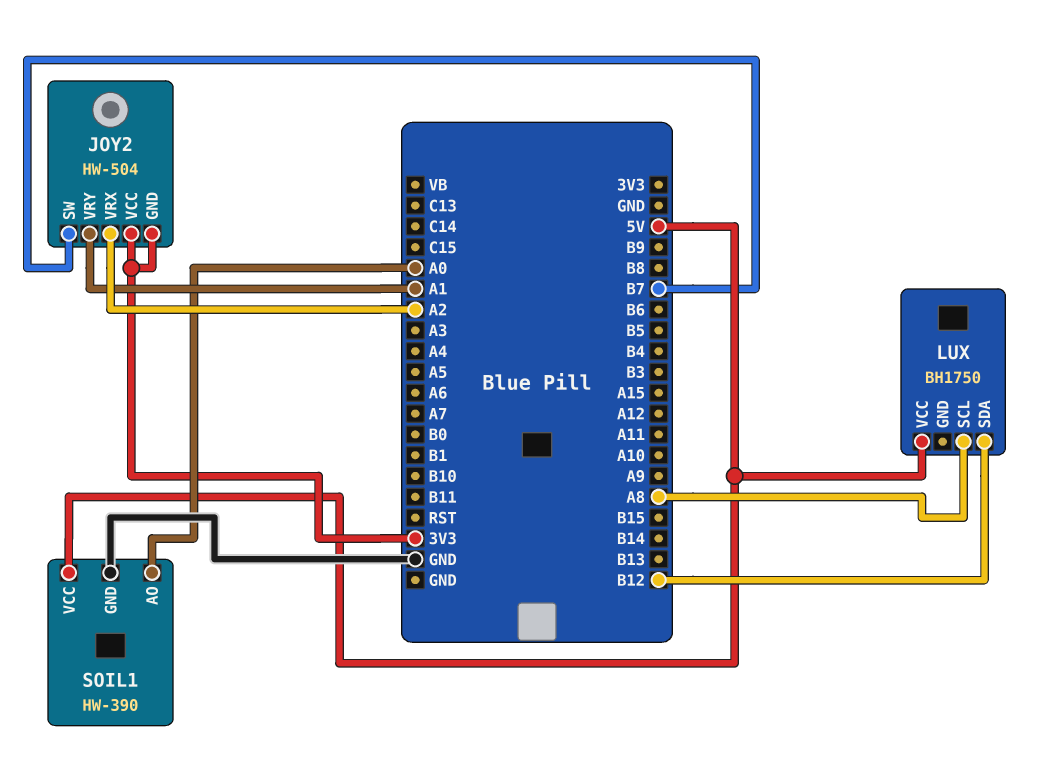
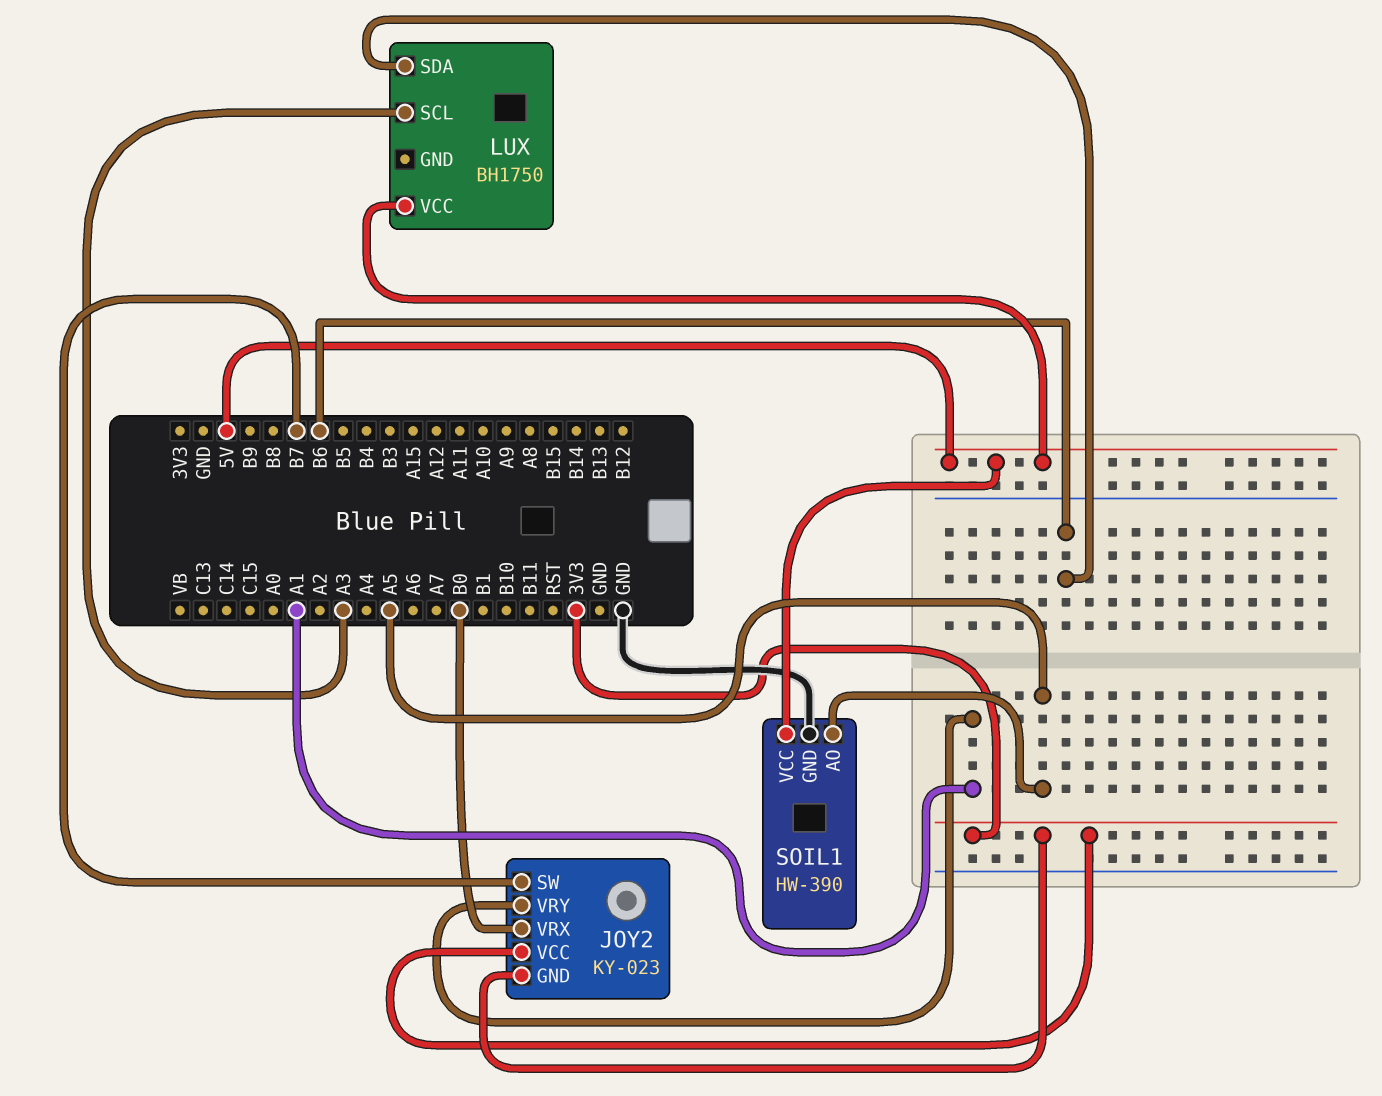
JOY2: HW-504 -> KY-023
JOY2 pin VRX: A2 -> B0
LUX pin SCL: A8 -> A3
LUX pin SDA: B12 -> B6
SOIL1 pin AO: A0 -> A5

